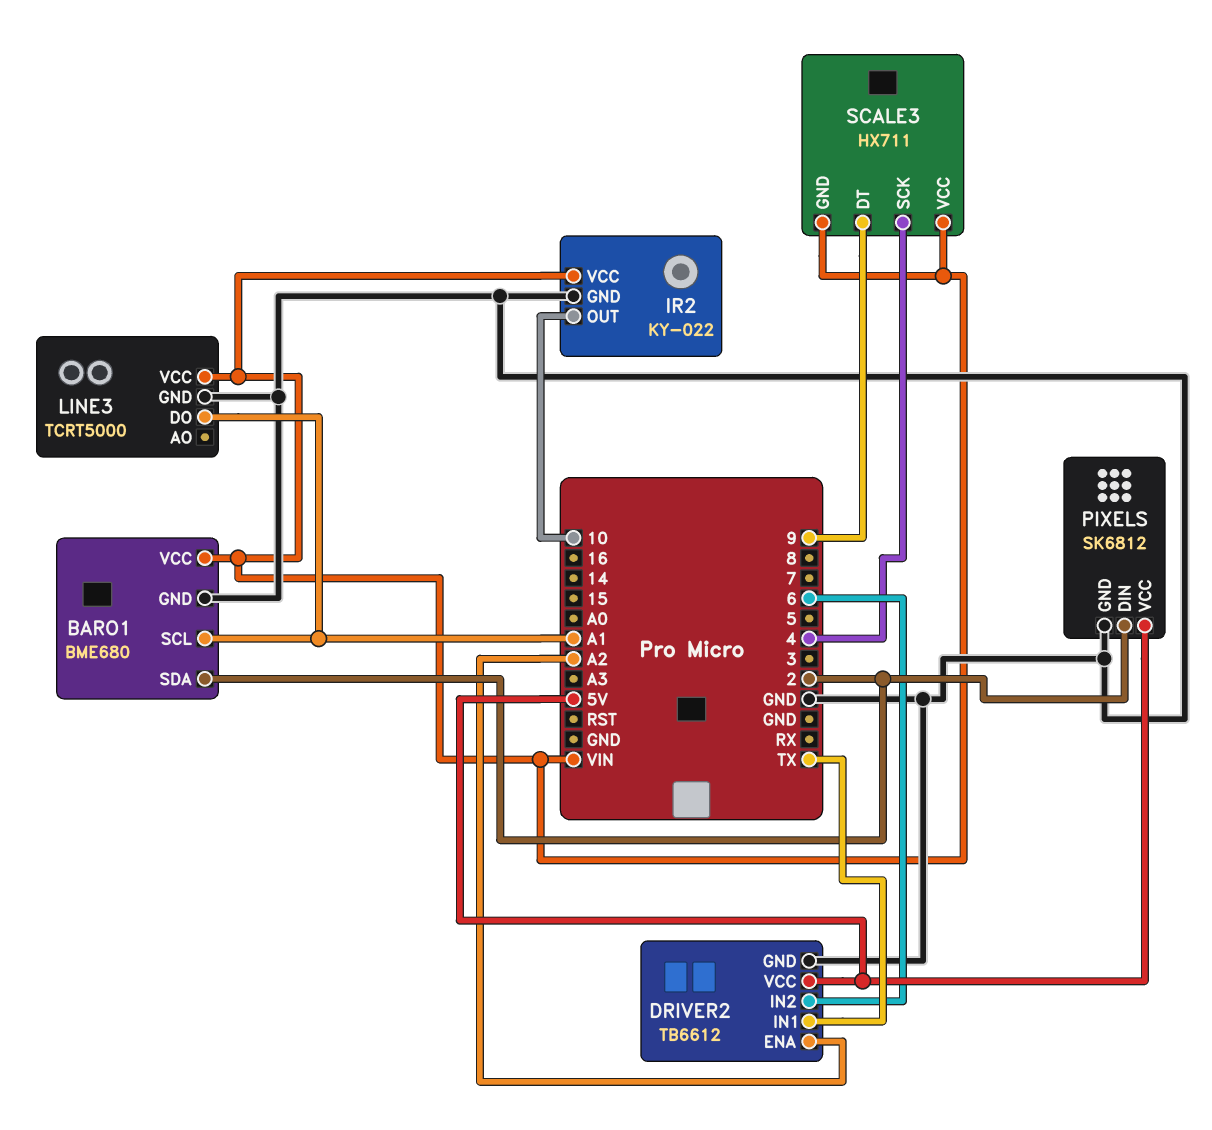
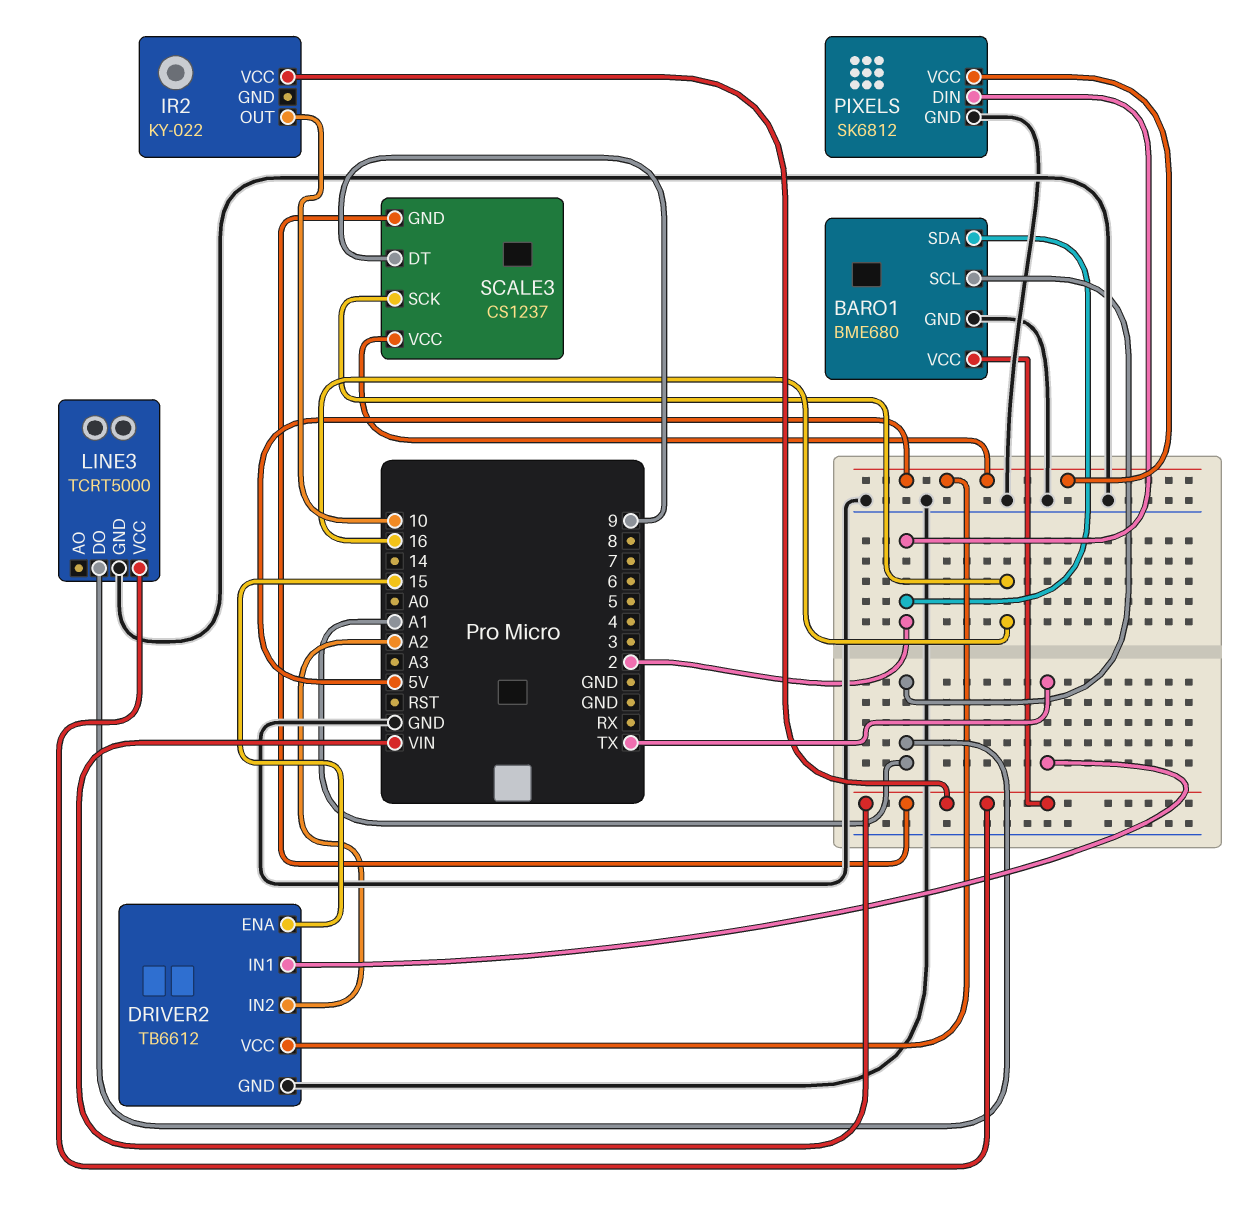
DRIVER2 pin ENA: A2 -> 15
DRIVER2 pin IN2: 6 -> A2
IR2 pin GND: GND -> none
SCALE3: HX711 -> CS1237
SCALE3 pin SCK: 4 -> 16
SCALE3 pin VCC: VIN -> 5V

